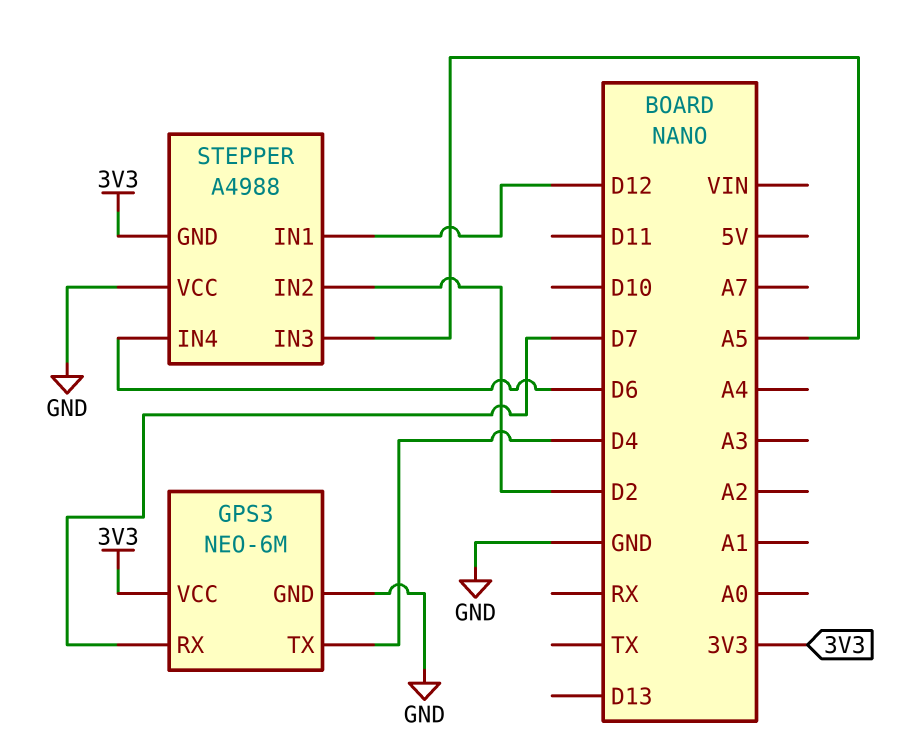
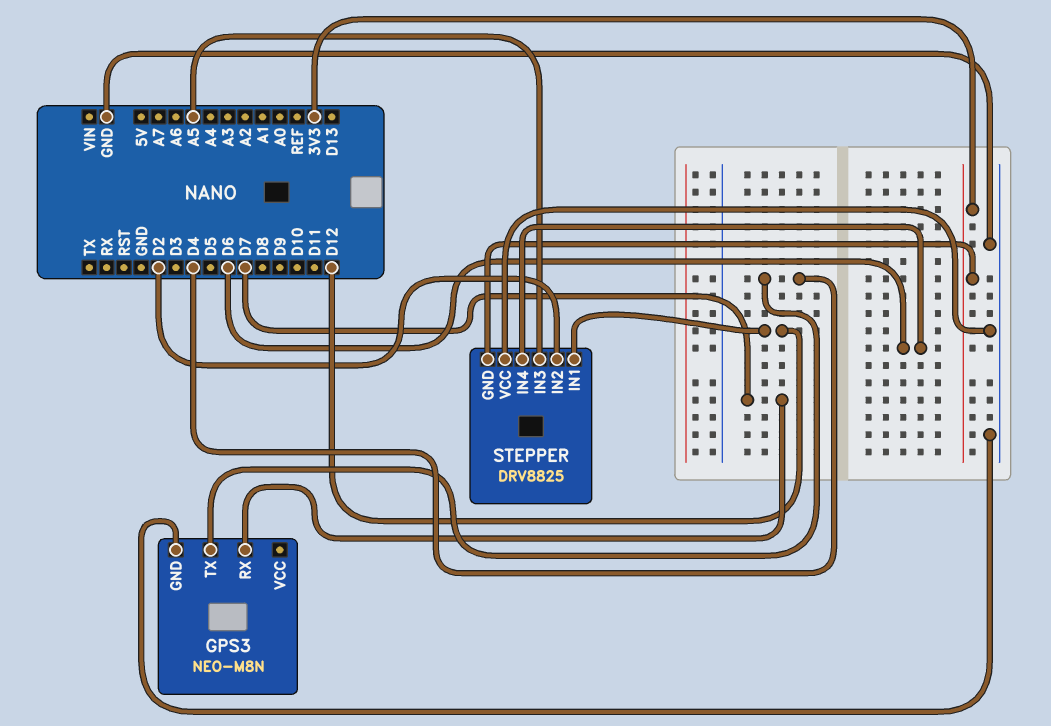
GPS3: NEO-6M -> NEO-M8N
GPS3 pin VCC: 3V3 -> none
STEPPER: A4988 -> DRV8825

